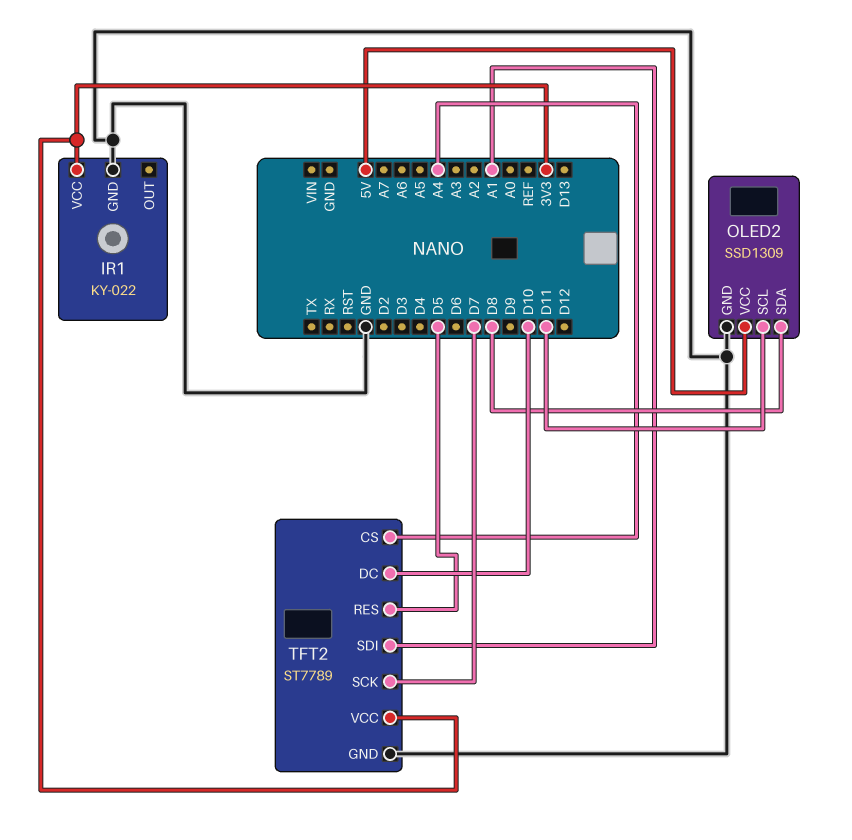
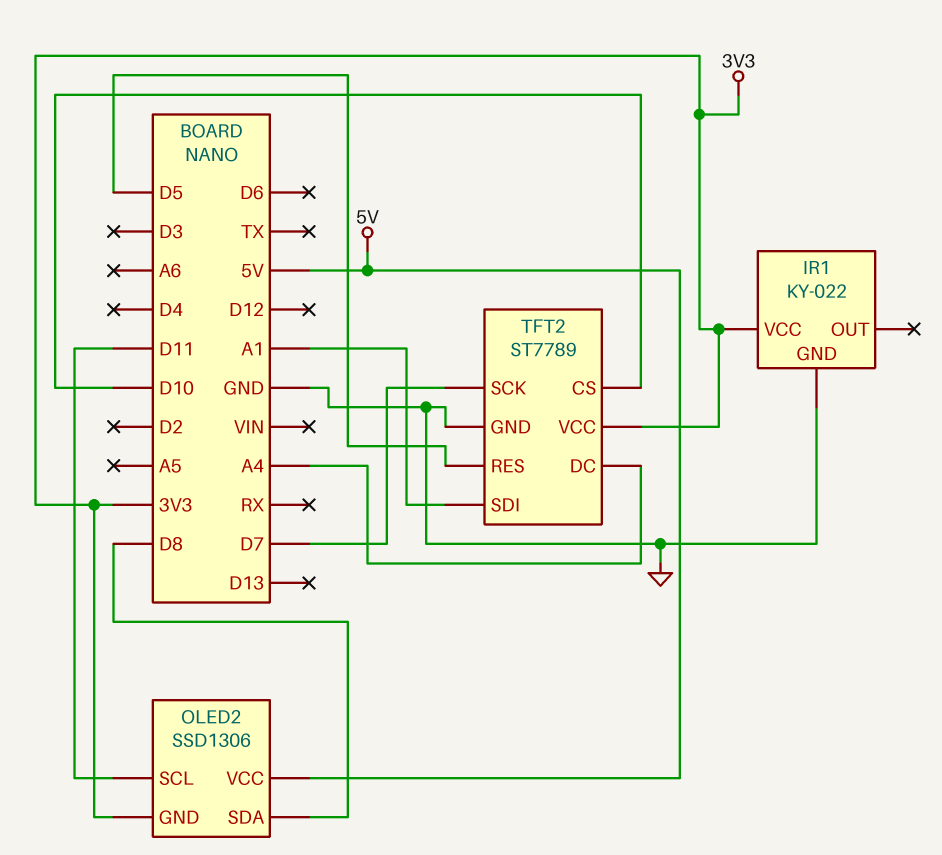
OLED2: SSD1309 -> SSD1306
OLED2 pin GND: GND -> 3V3
TFT2 pin CS: A4 -> D10
TFT2 pin DC: D10 -> A4

